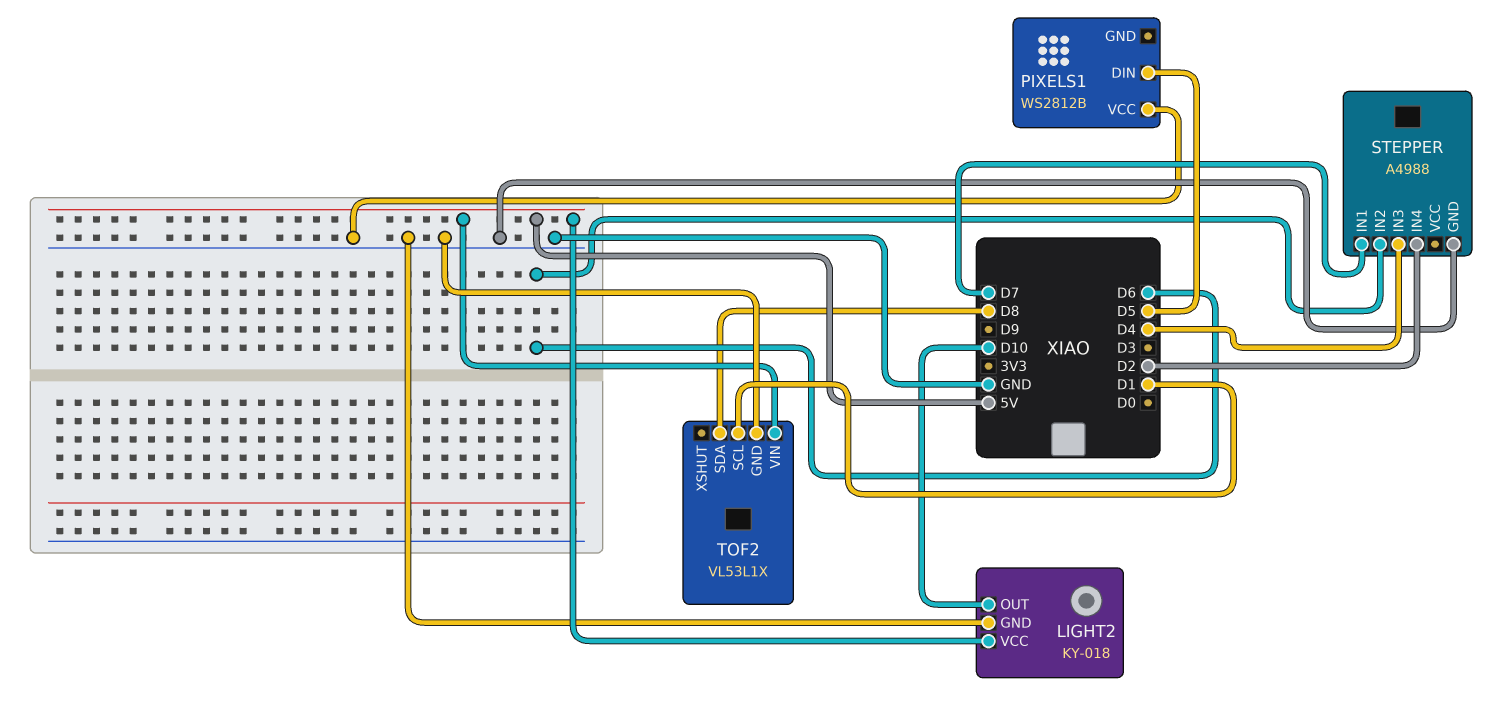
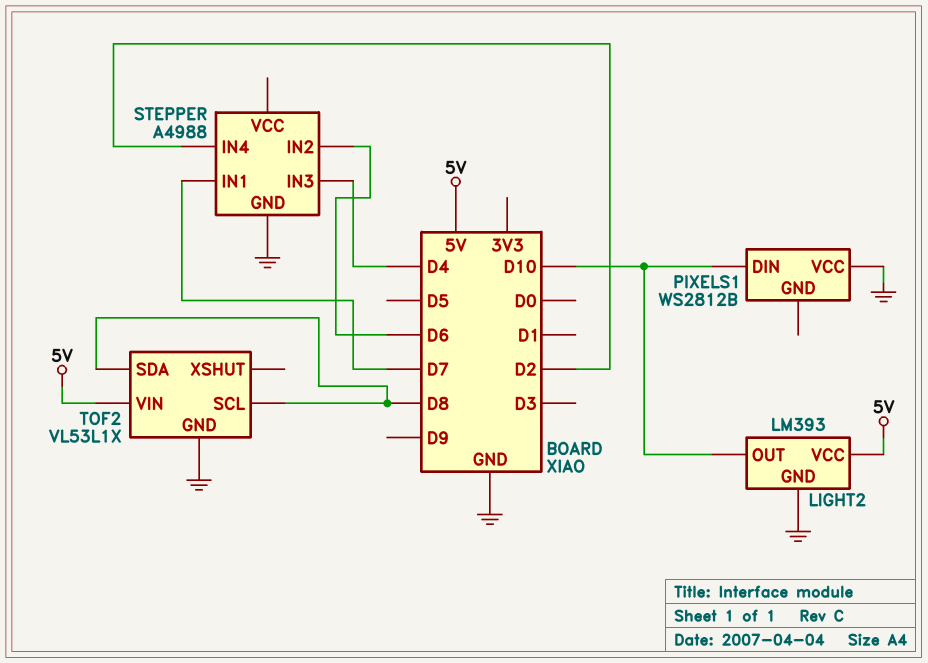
LIGHT2: KY-018 -> LM393
PIXELS1 pin DIN: D5 -> D10
TOF2 pin SCL: D1 -> D8

